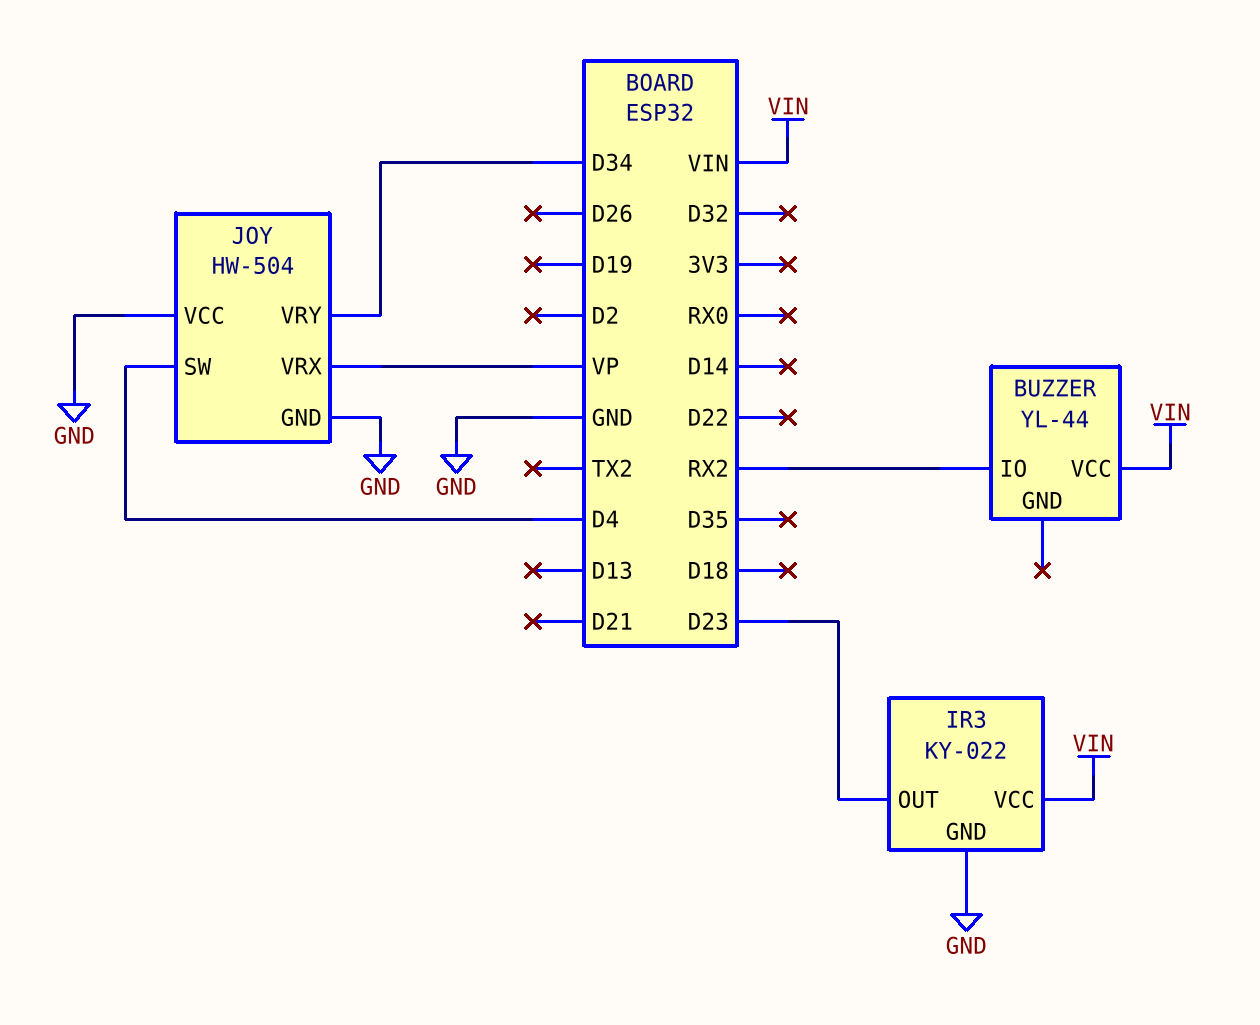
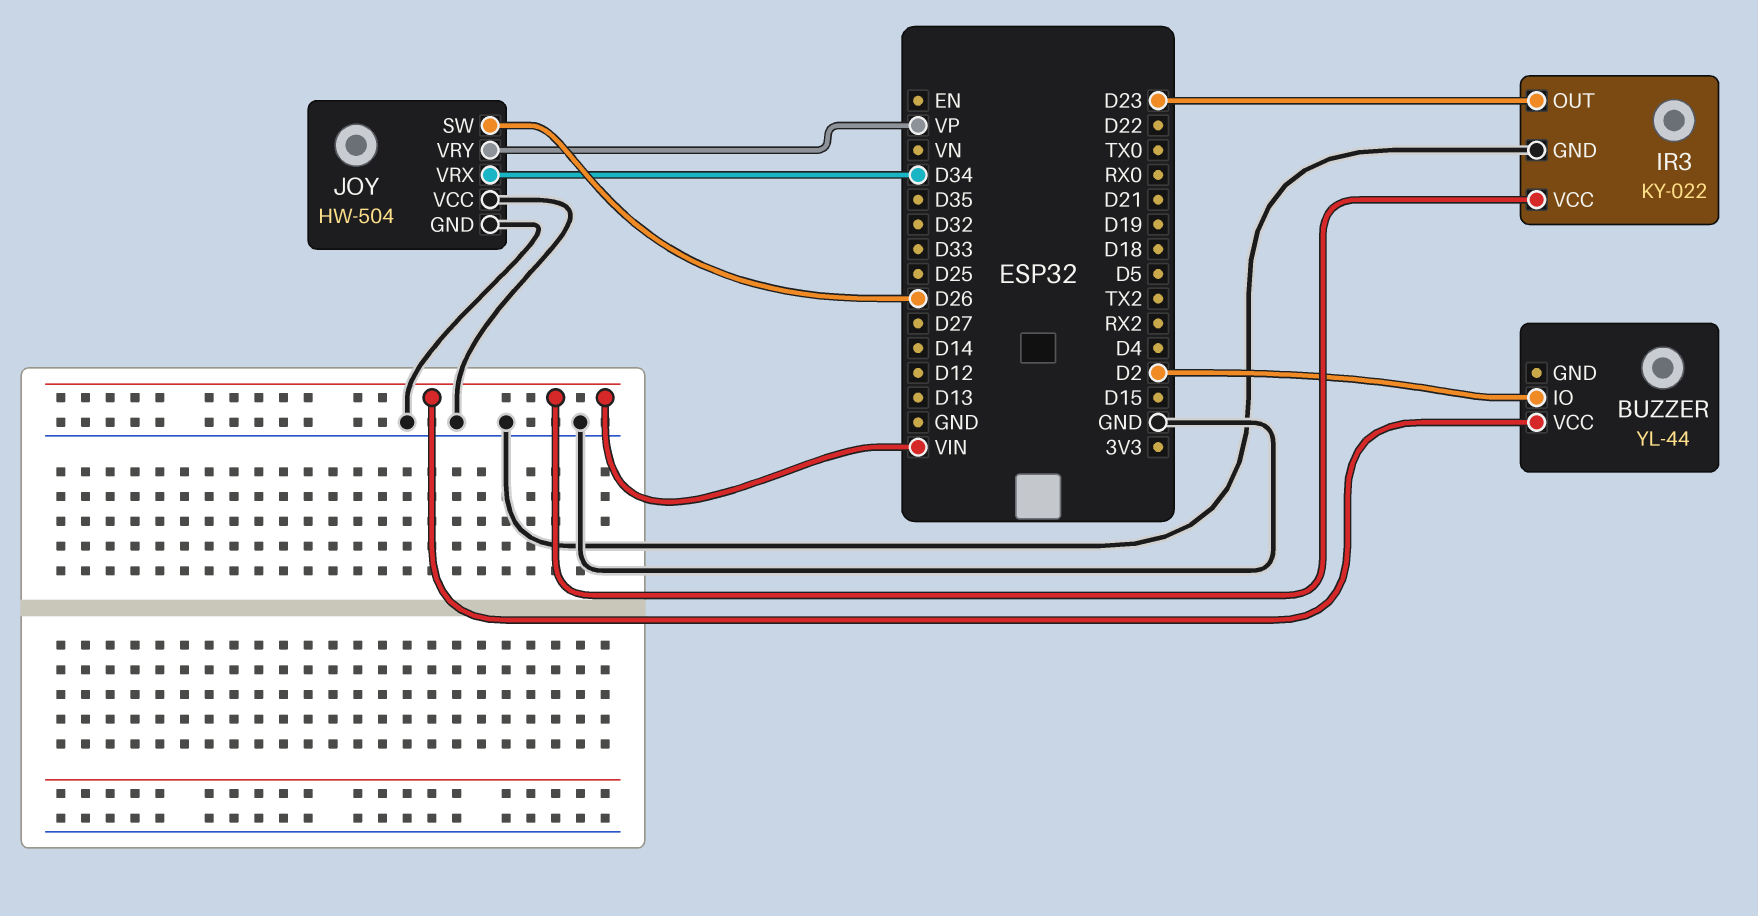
BUZZER pin IO: RX2 -> D2
JOY pin SW: D4 -> D26
JOY pin VRX: VP -> D34
JOY pin VRY: D34 -> VP

